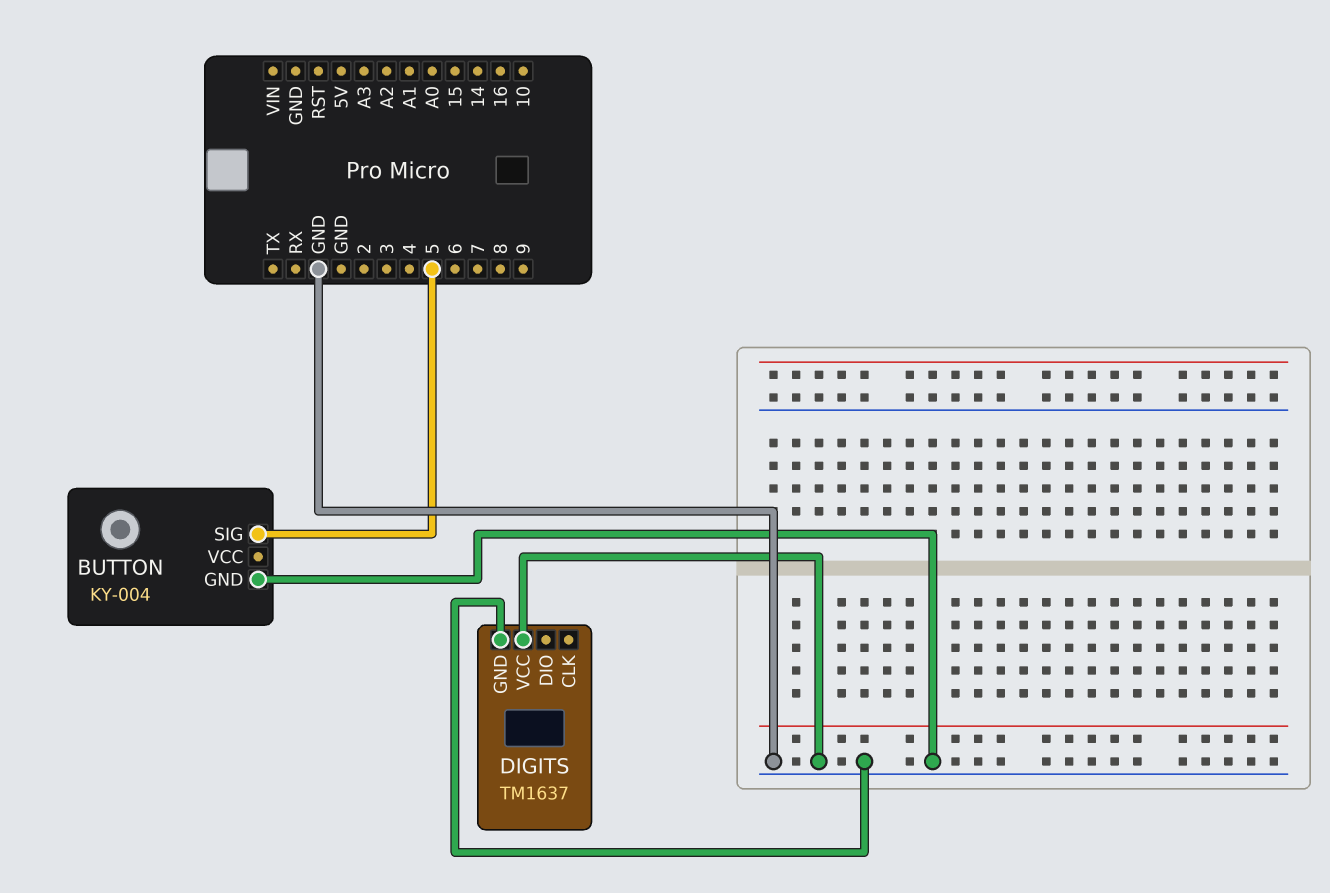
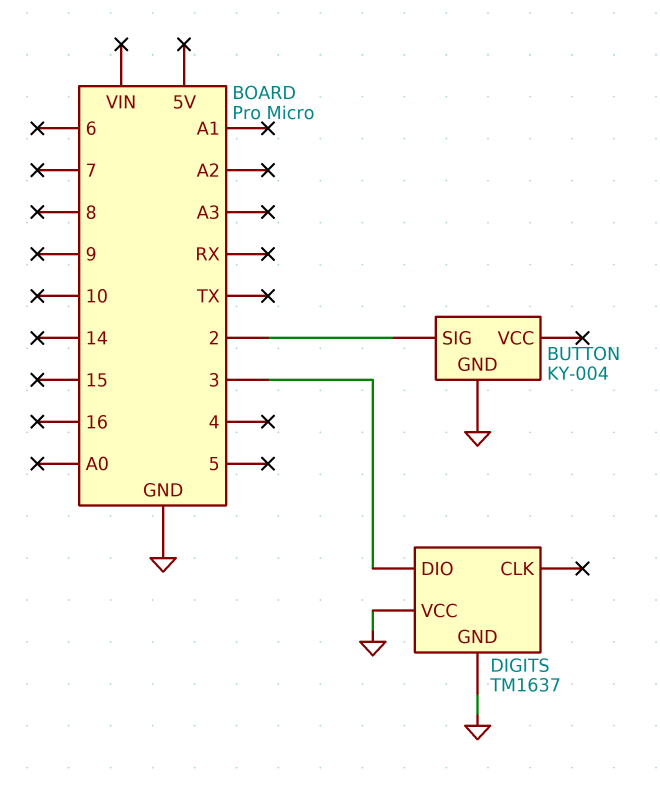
BUTTON pin SIG: 5 -> 2
DIGITS pin DIO: none -> 3

